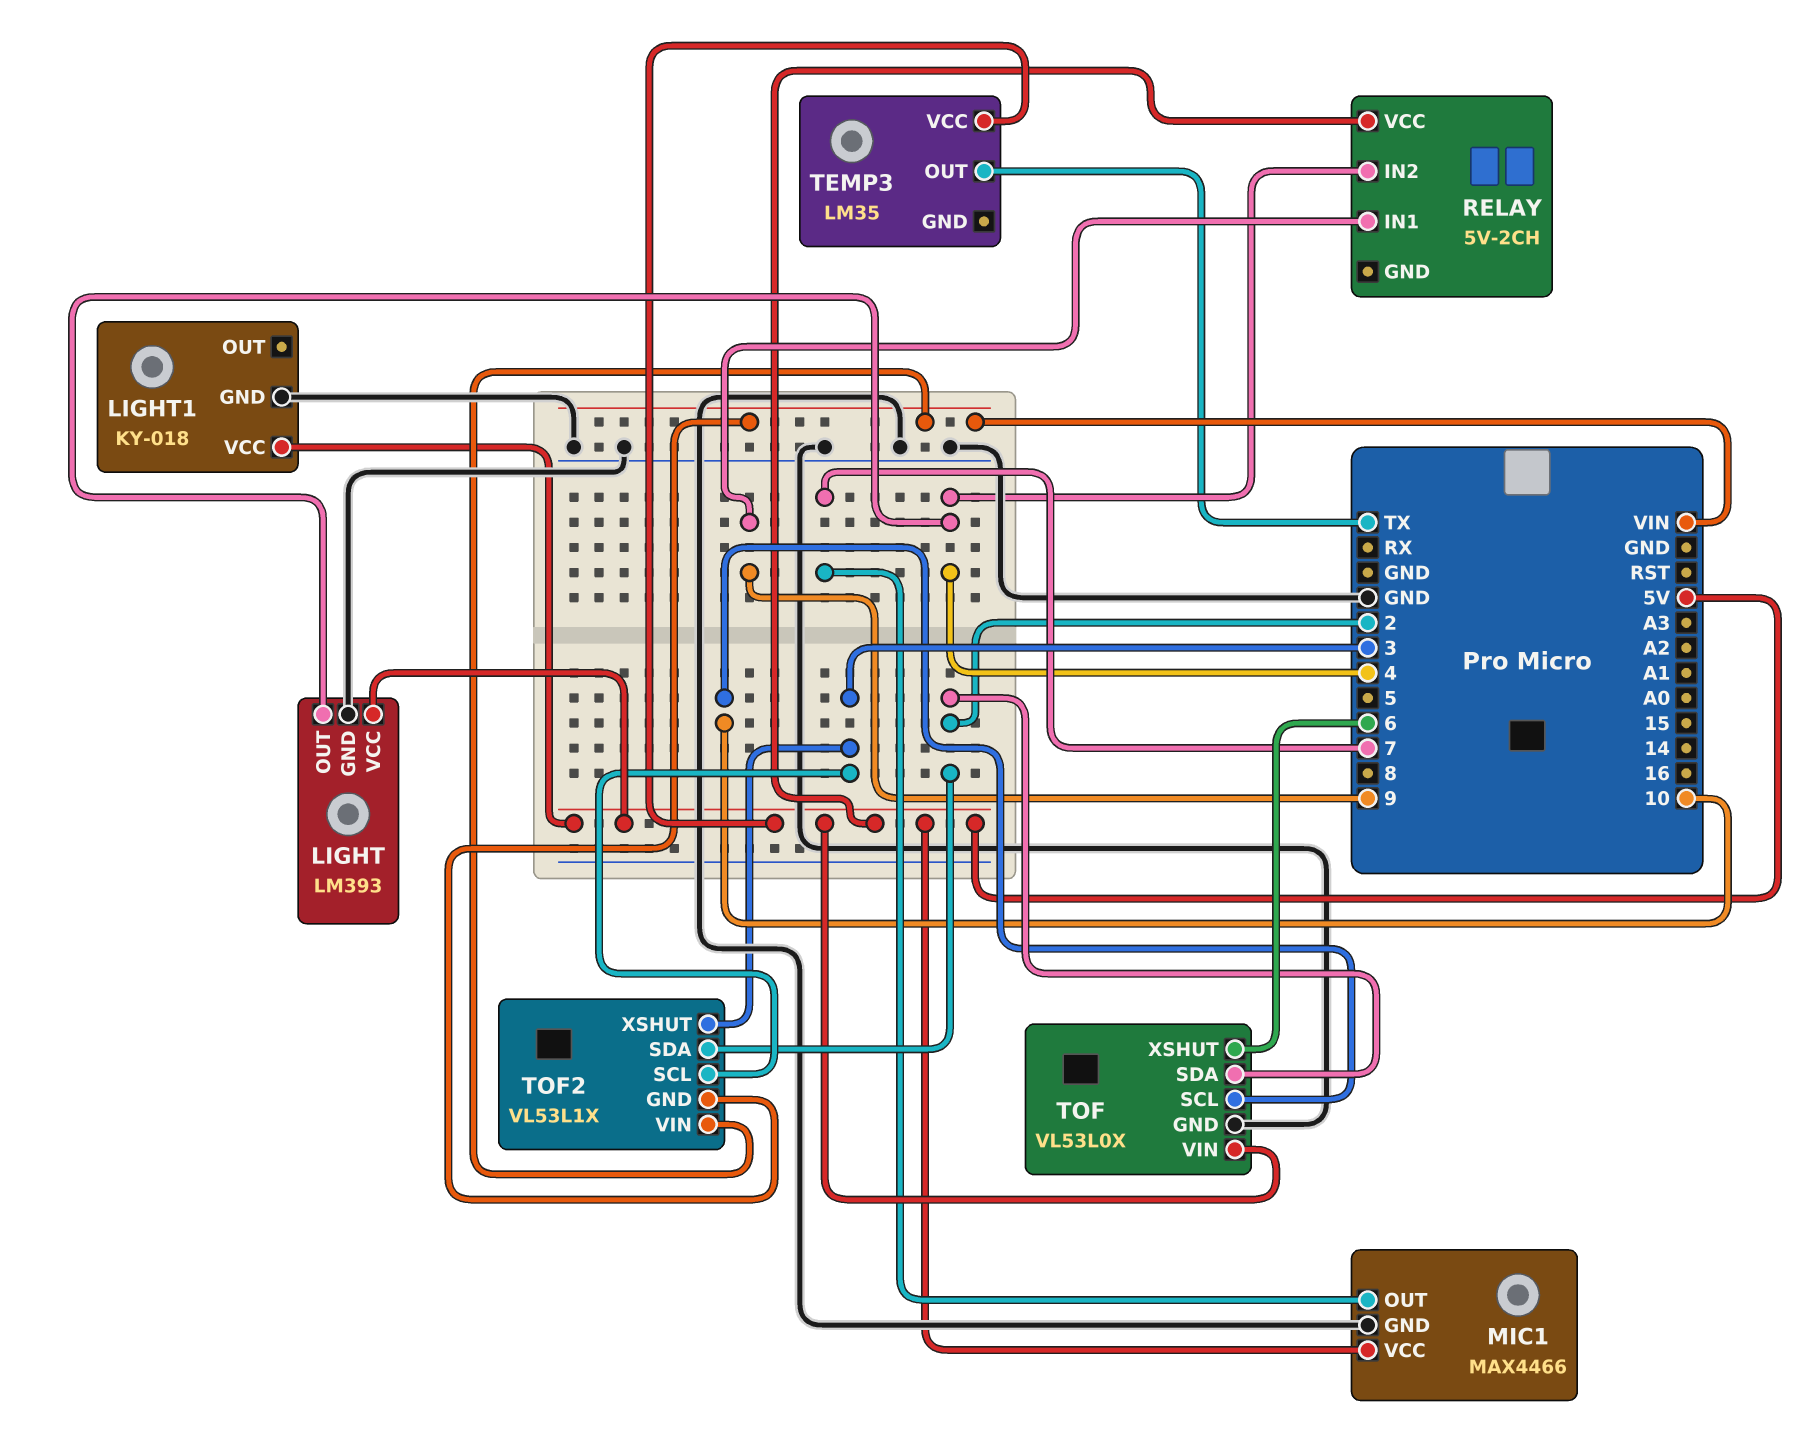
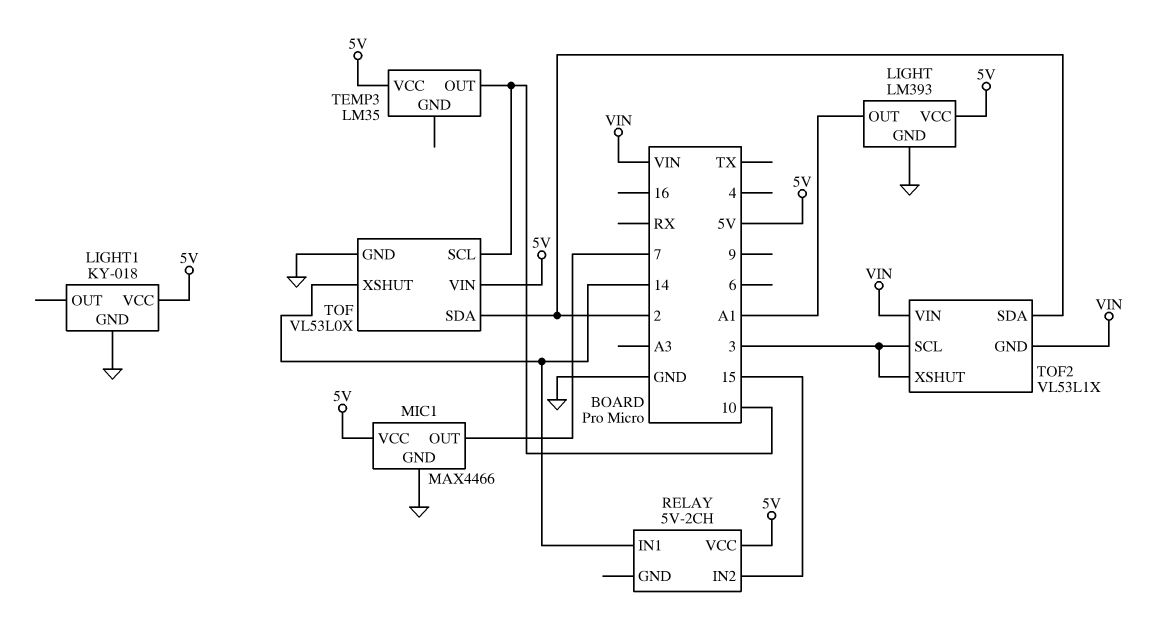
LIGHT pin OUT: 4 -> A1
RELAY pin IN1: 9 -> 14
RELAY pin IN2: 4 -> 15
TEMP3 pin OUT: TX -> 10
TOF pin XSHUT: 6 -> 14

